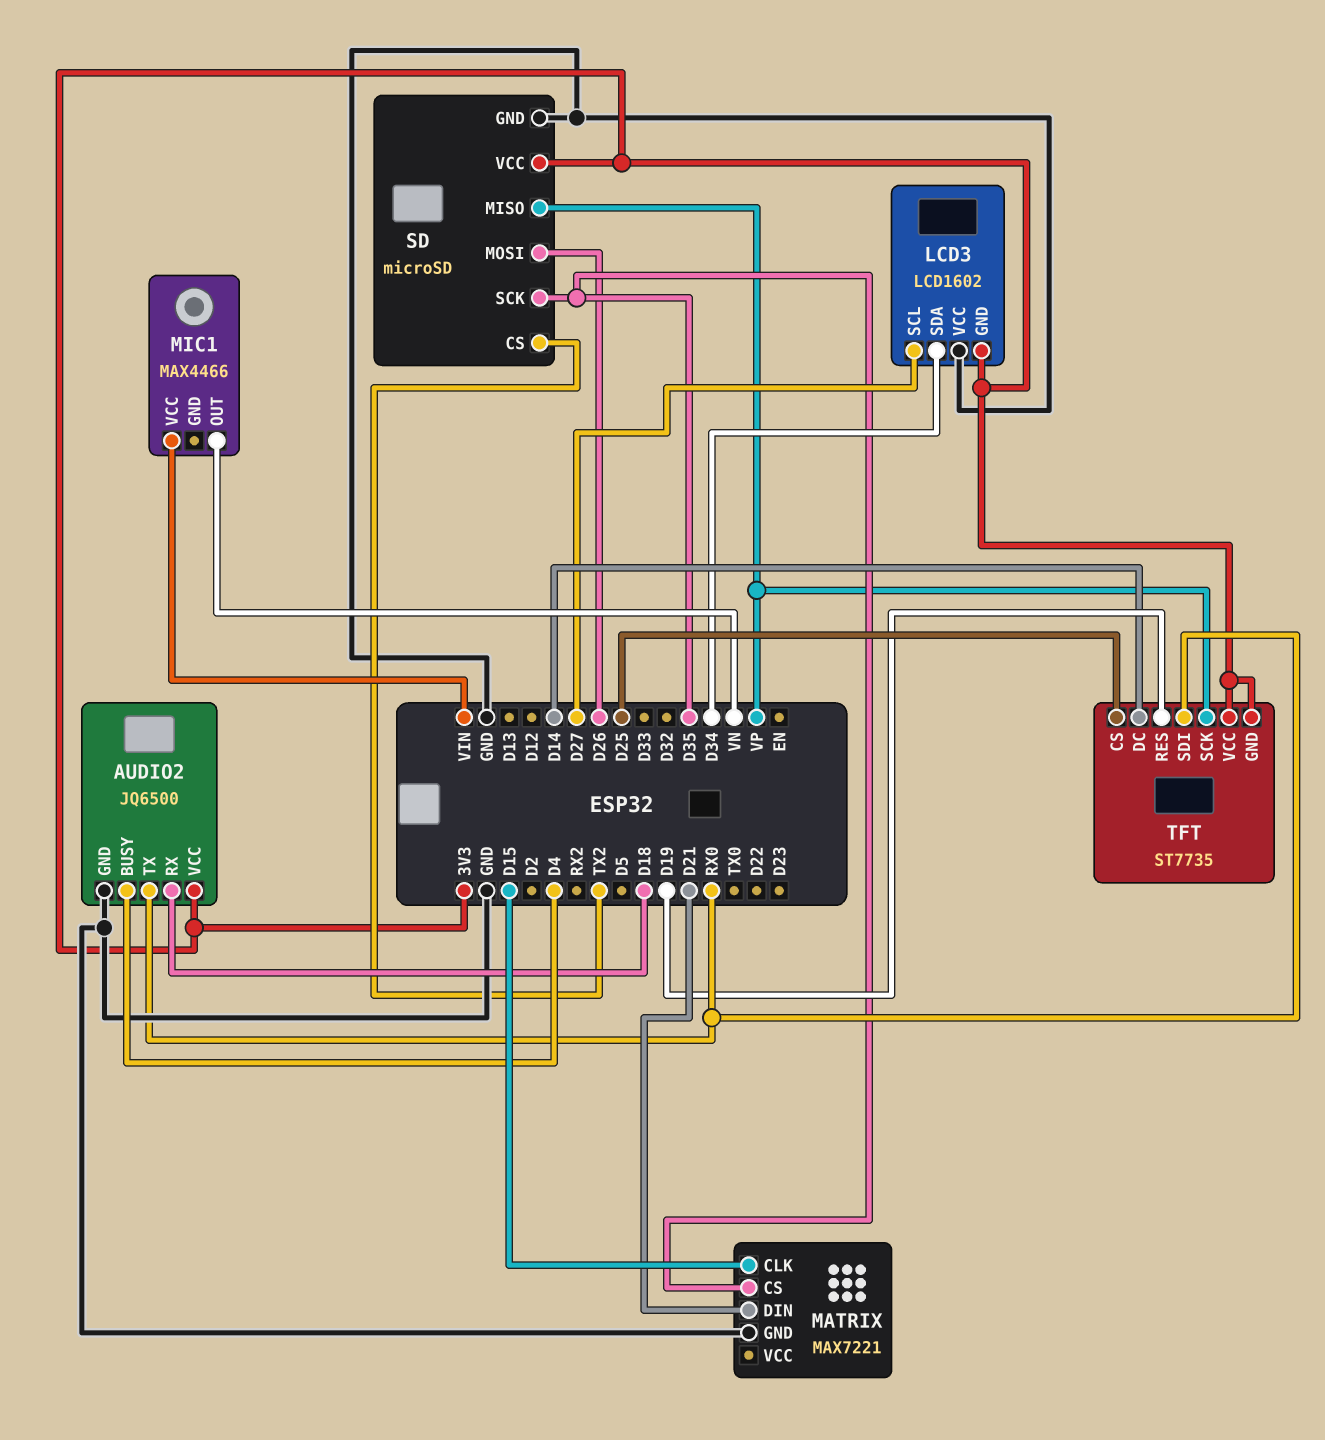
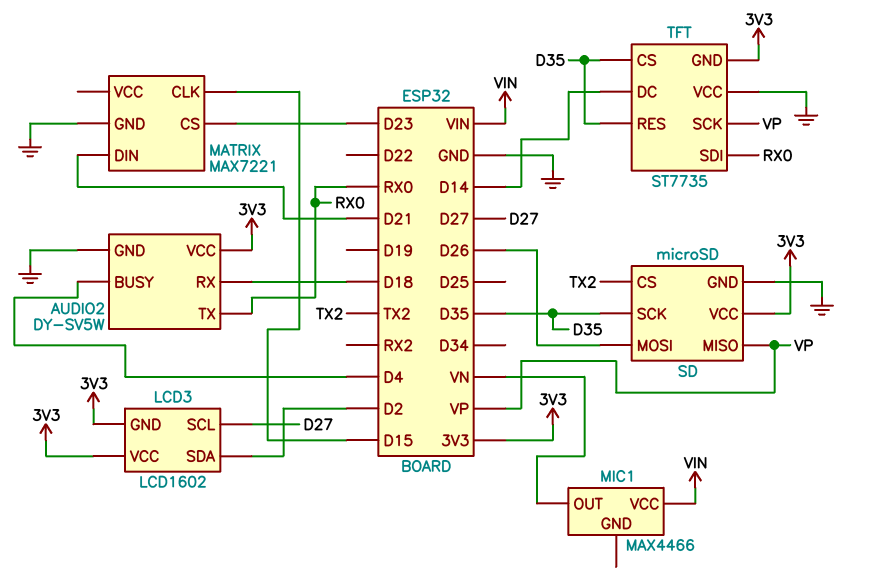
AUDIO2: JQ6500 -> DY-SV5W
LCD3 pin SDA: D34 -> D2
LCD3 pin VCC: GND -> 3V3
MATRIX pin CS: D35 -> D23
TFT pin CS: D25 -> D35
TFT pin RES: D19 -> D35
TFT pin VCC: 3V3 -> GND

